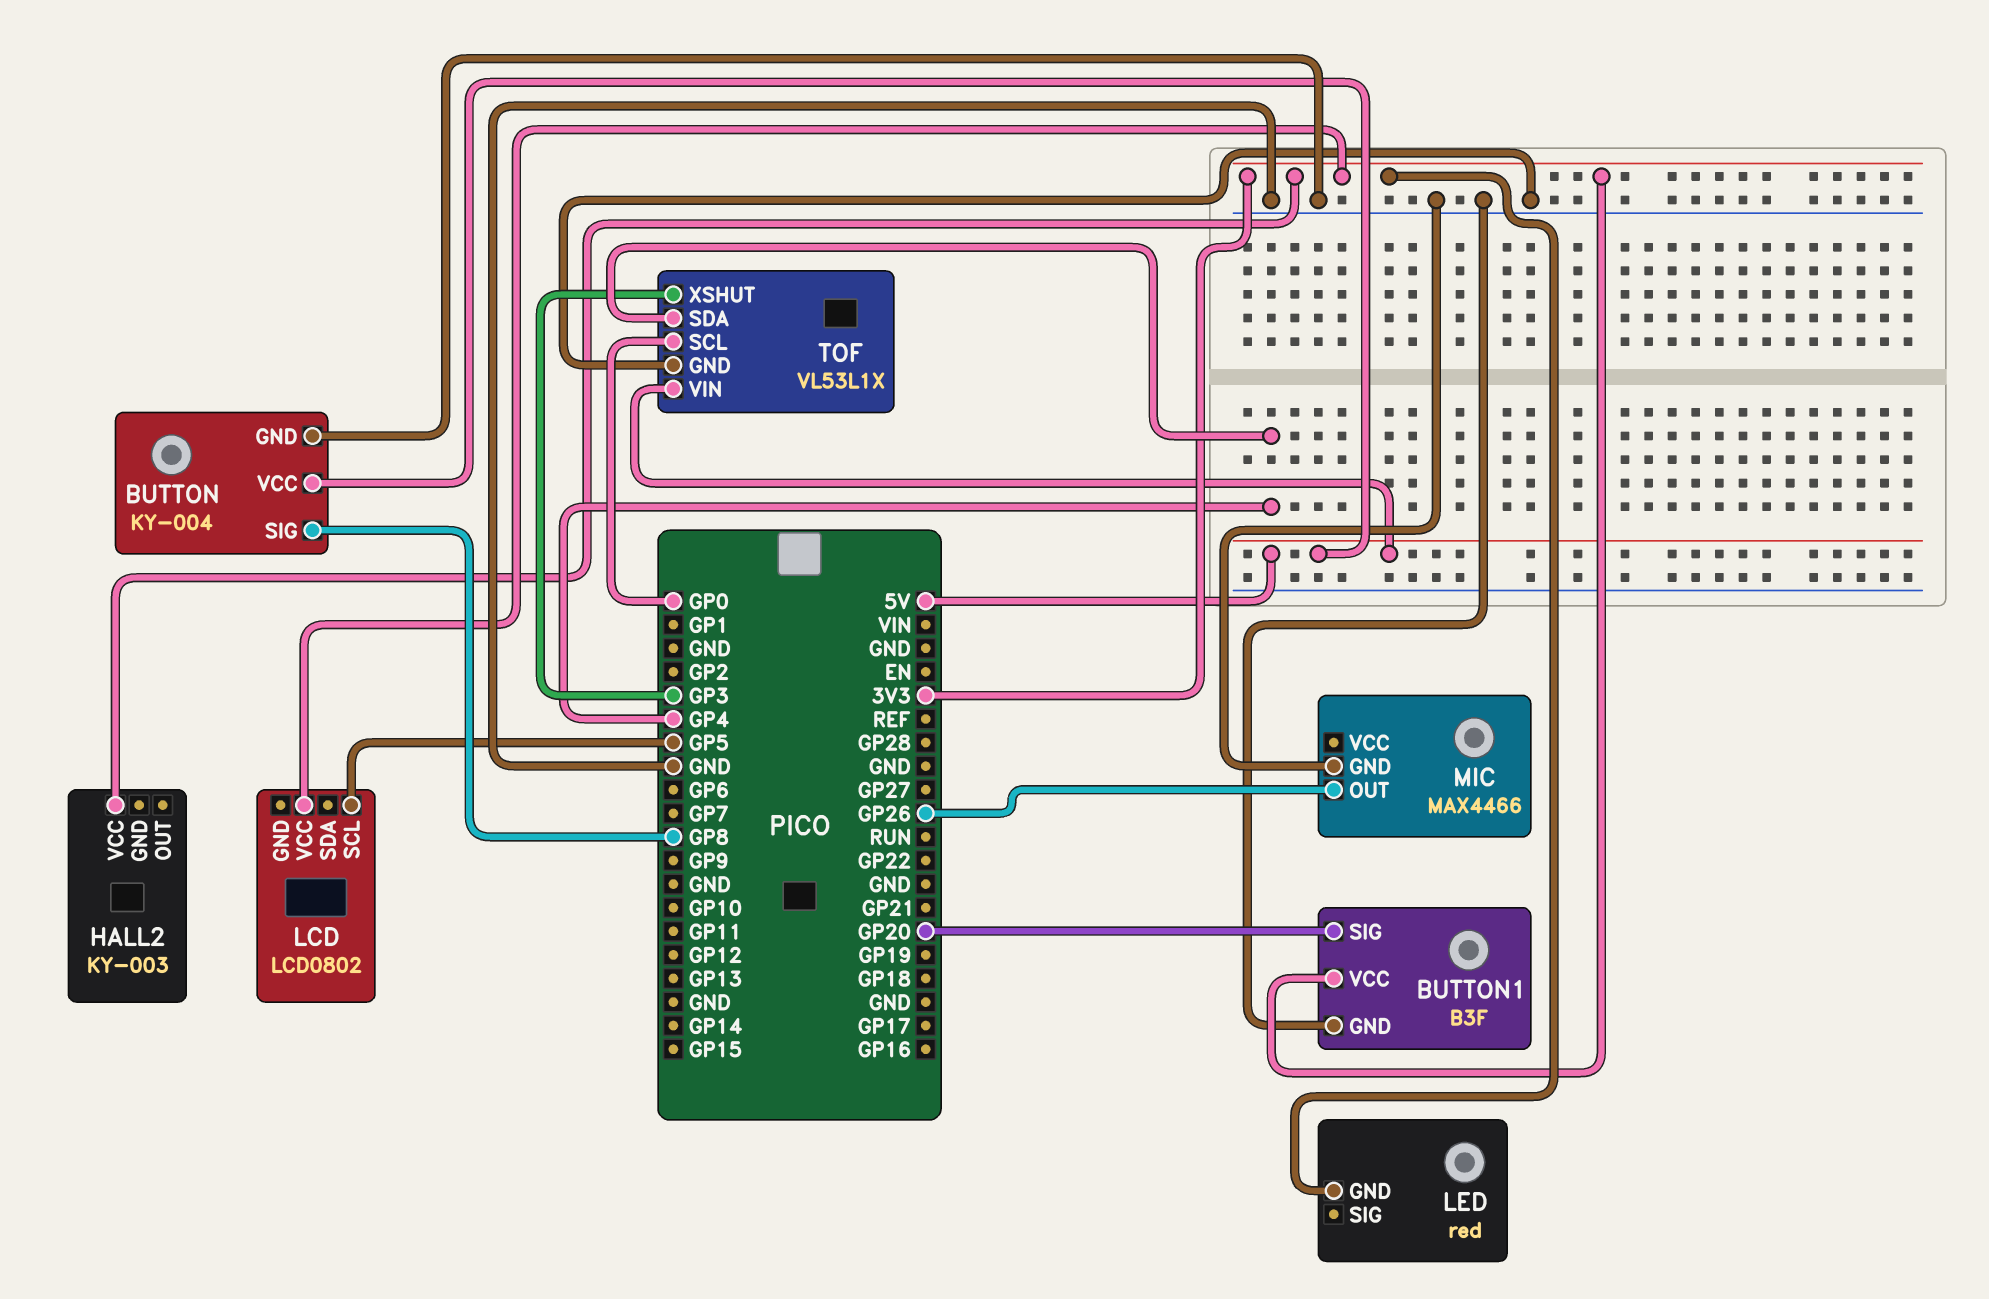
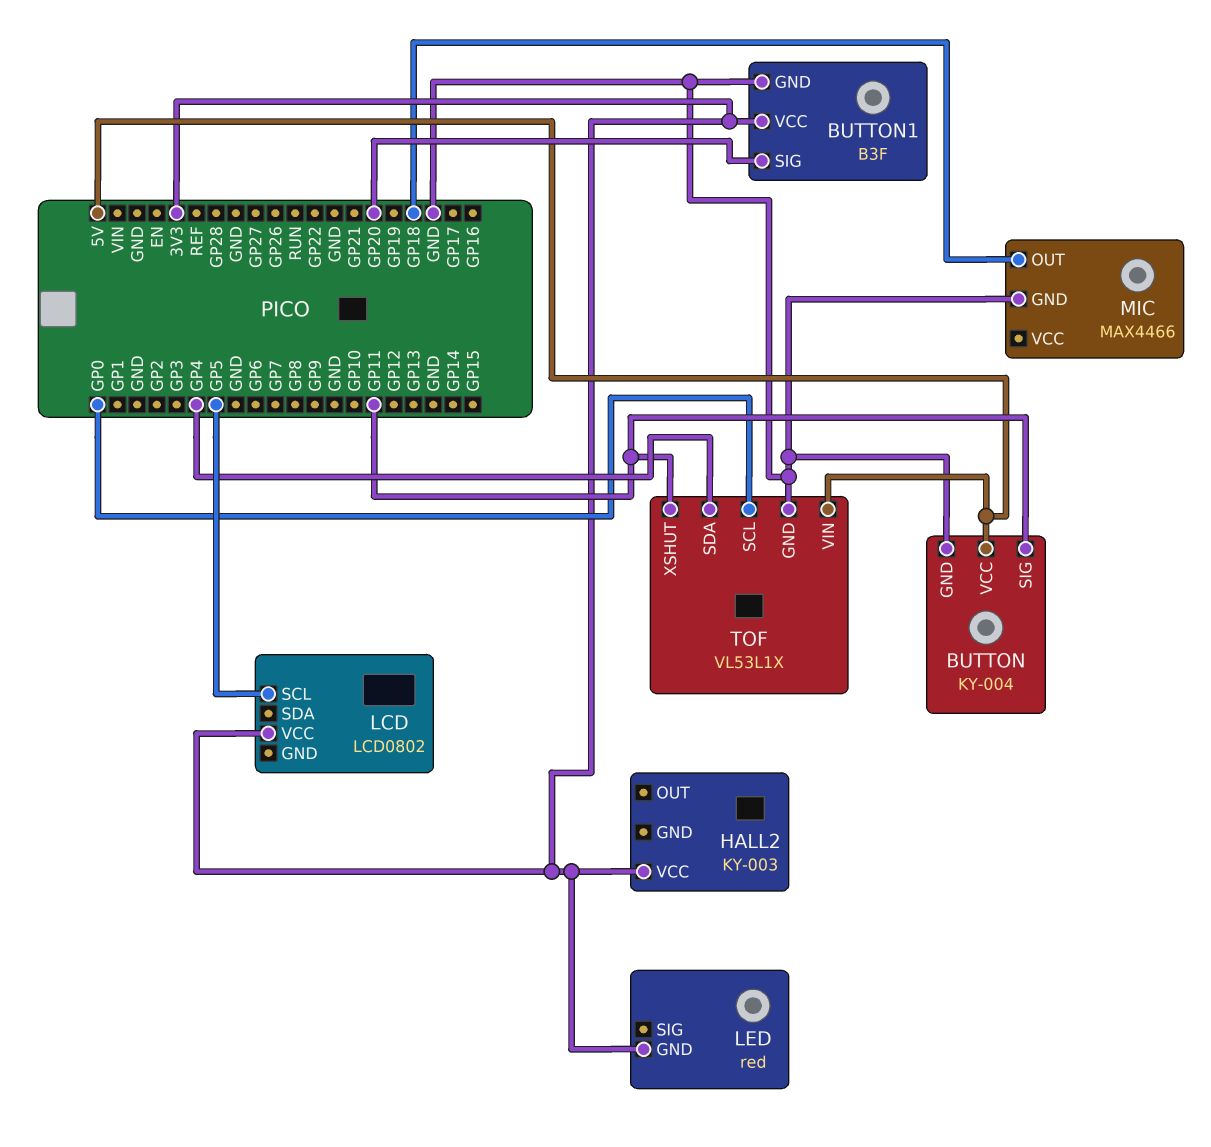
BUTTON pin SIG: GP8 -> GP11
MIC pin OUT: GP26 -> GP18
TOF pin XSHUT: GP3 -> GP11

